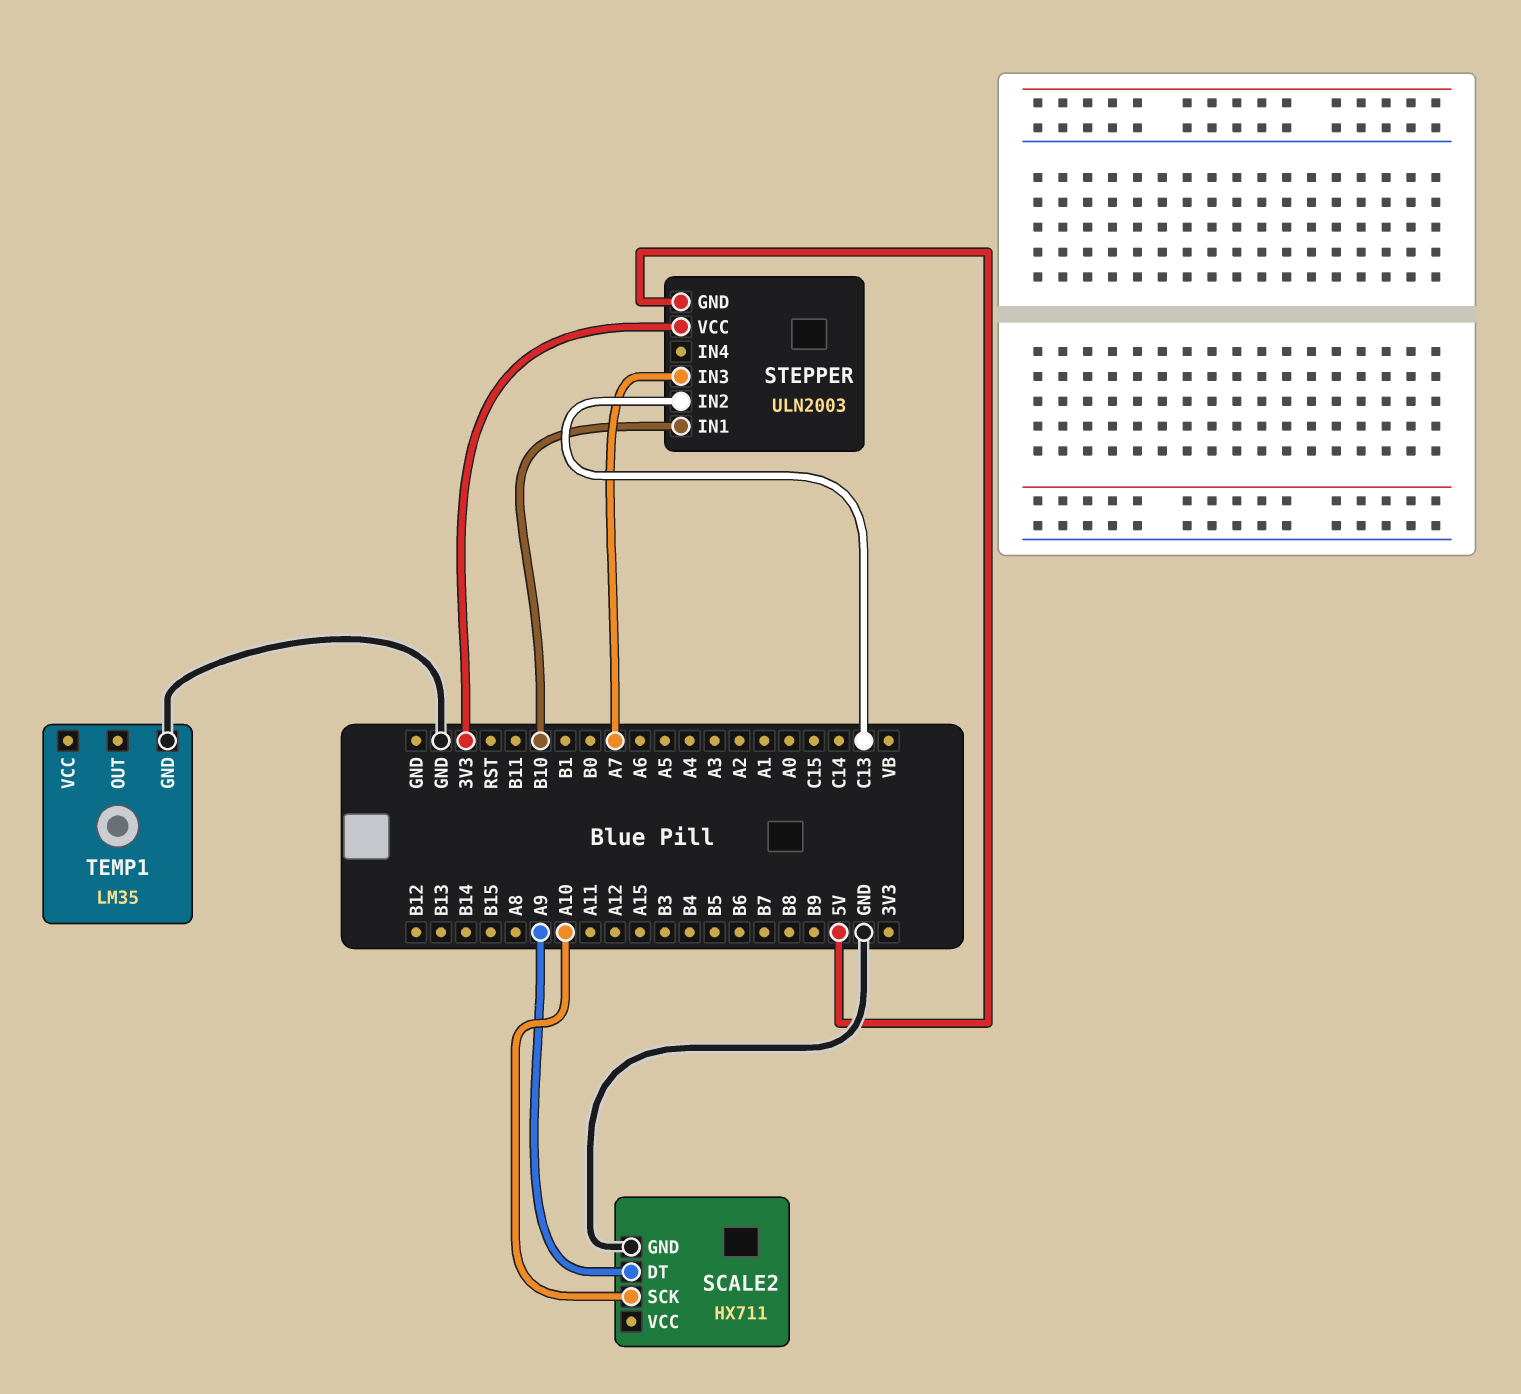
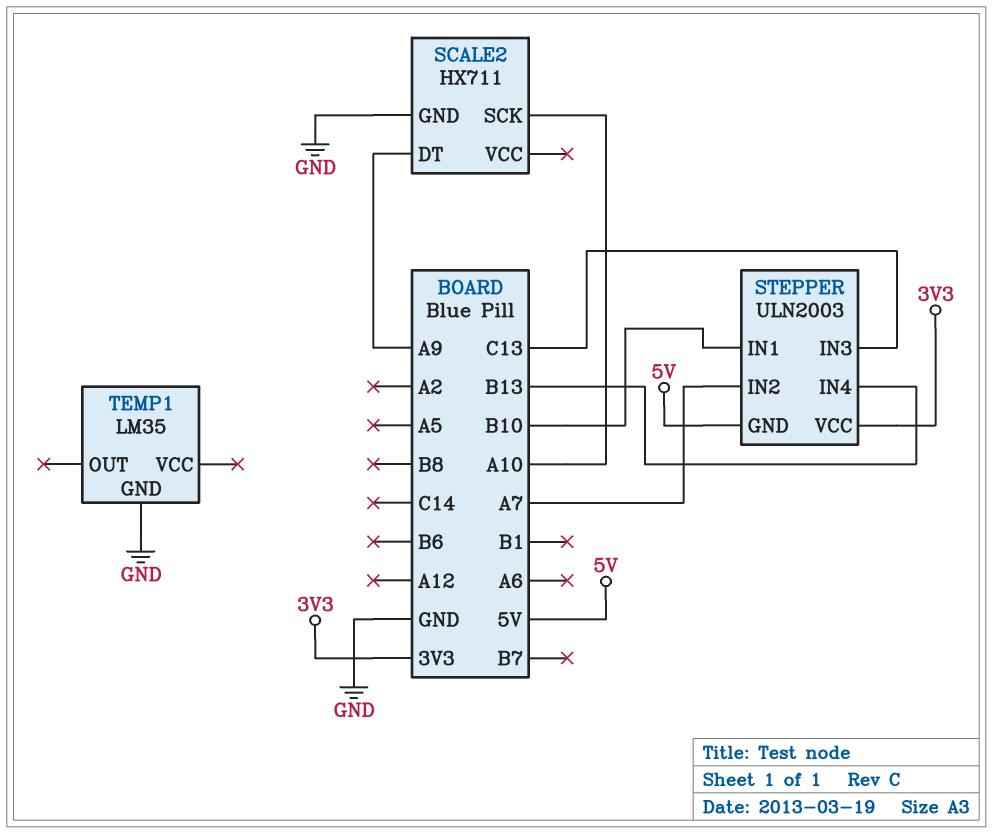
STEPPER pin IN2: C13 -> A7
STEPPER pin IN3: A7 -> C13
STEPPER pin IN4: none -> B13

